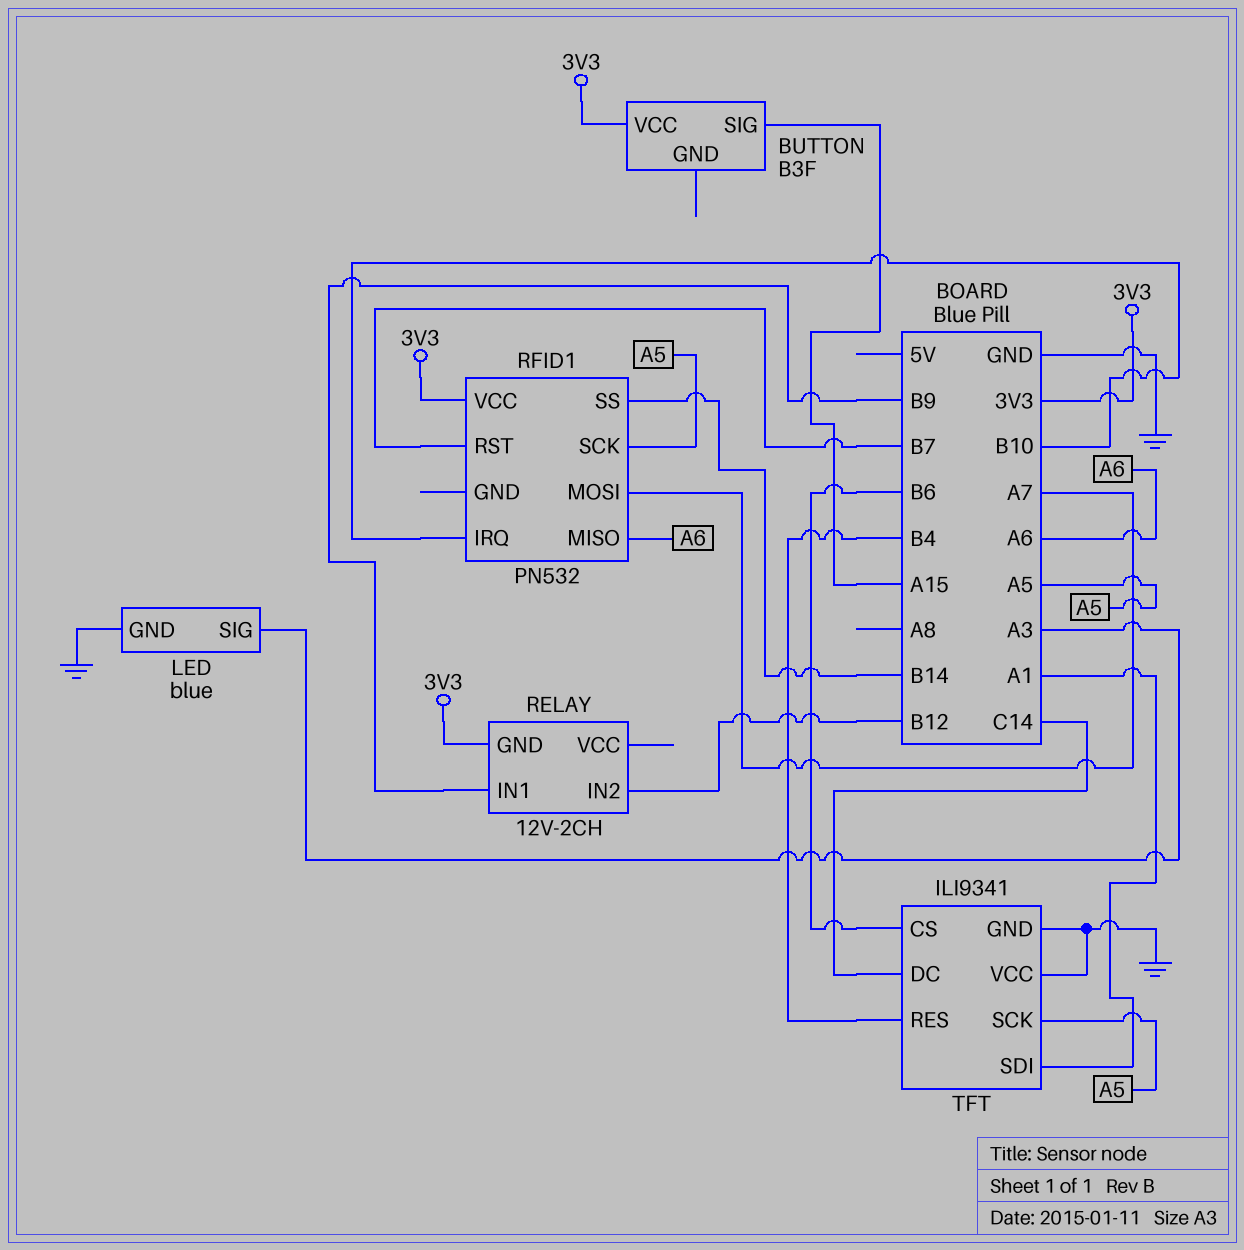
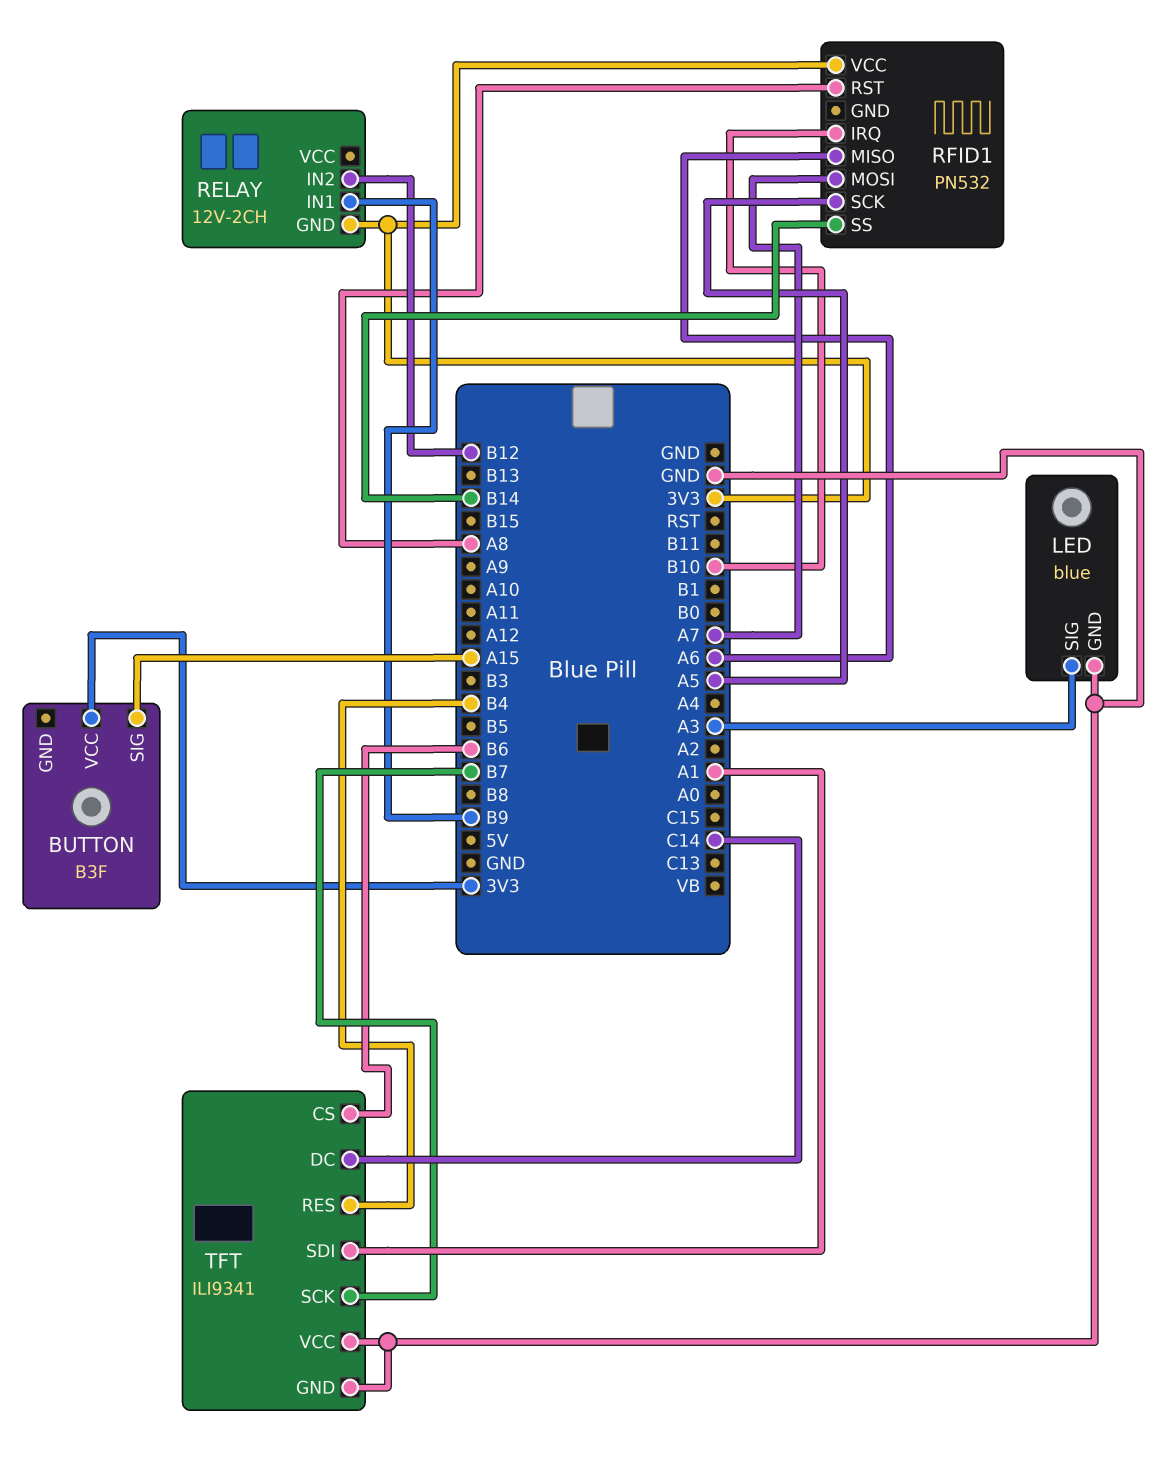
RFID1 pin RST: B7 -> A8
TFT pin SCK: A5 -> B7

